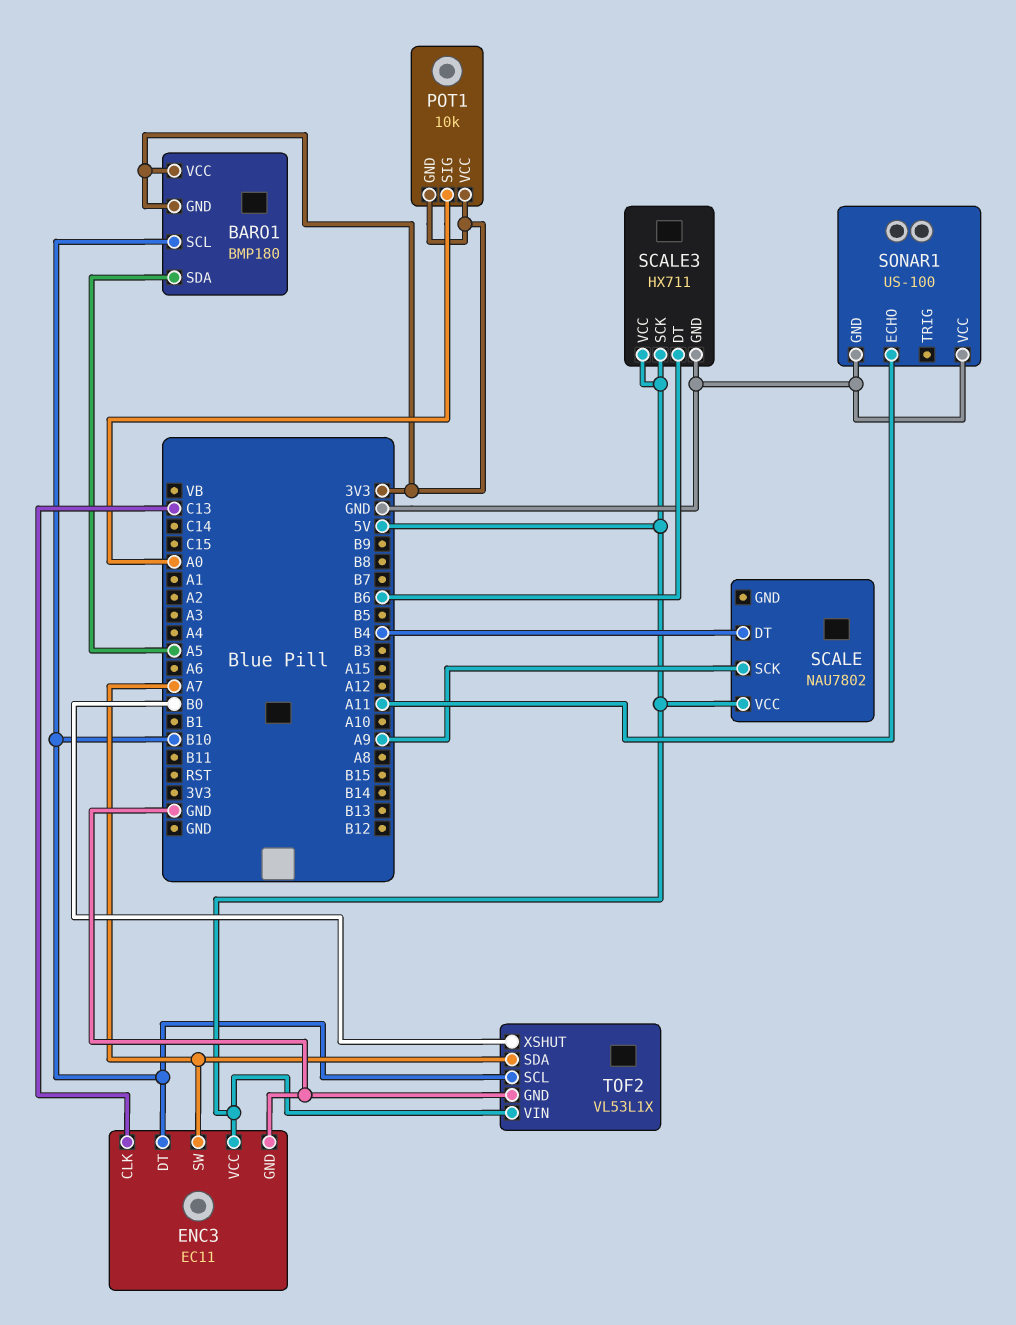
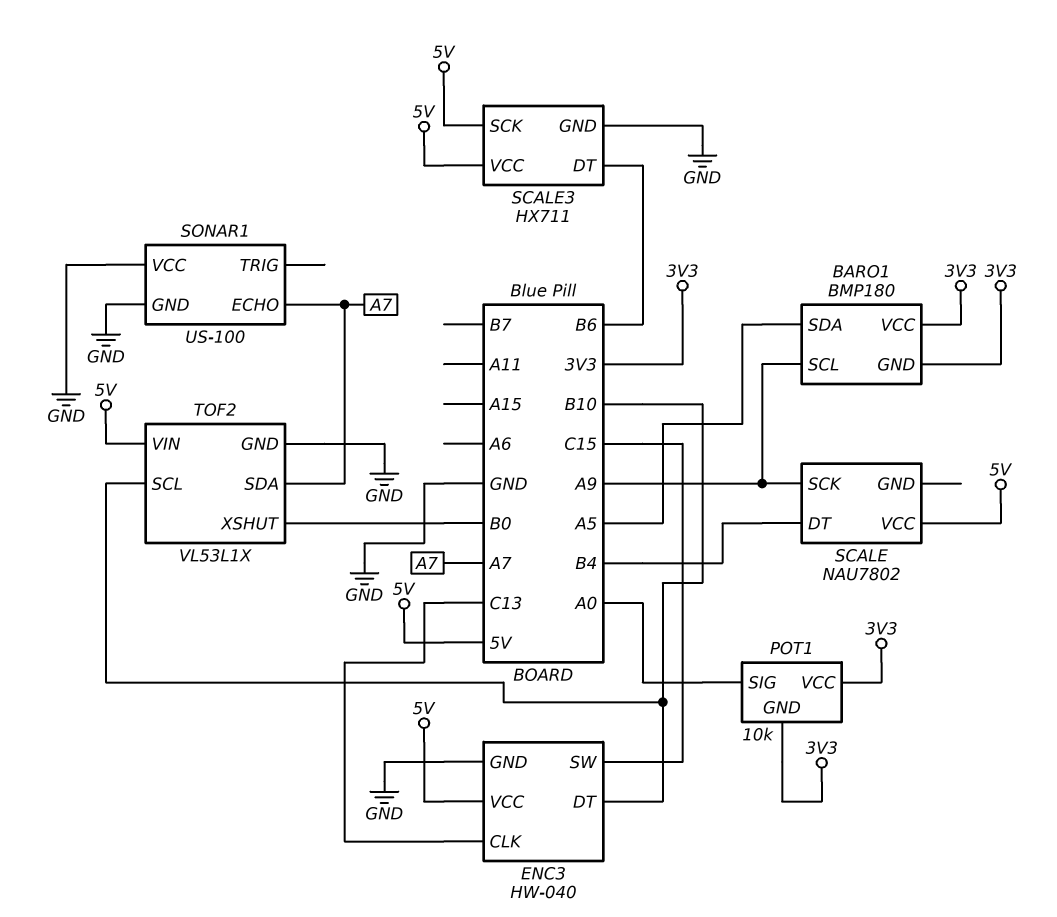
BARO1 pin SCL: B10 -> A9
ENC3: EC11 -> HW-040
ENC3 pin SW: A7 -> C15
SONAR1 pin ECHO: A11 -> A7

